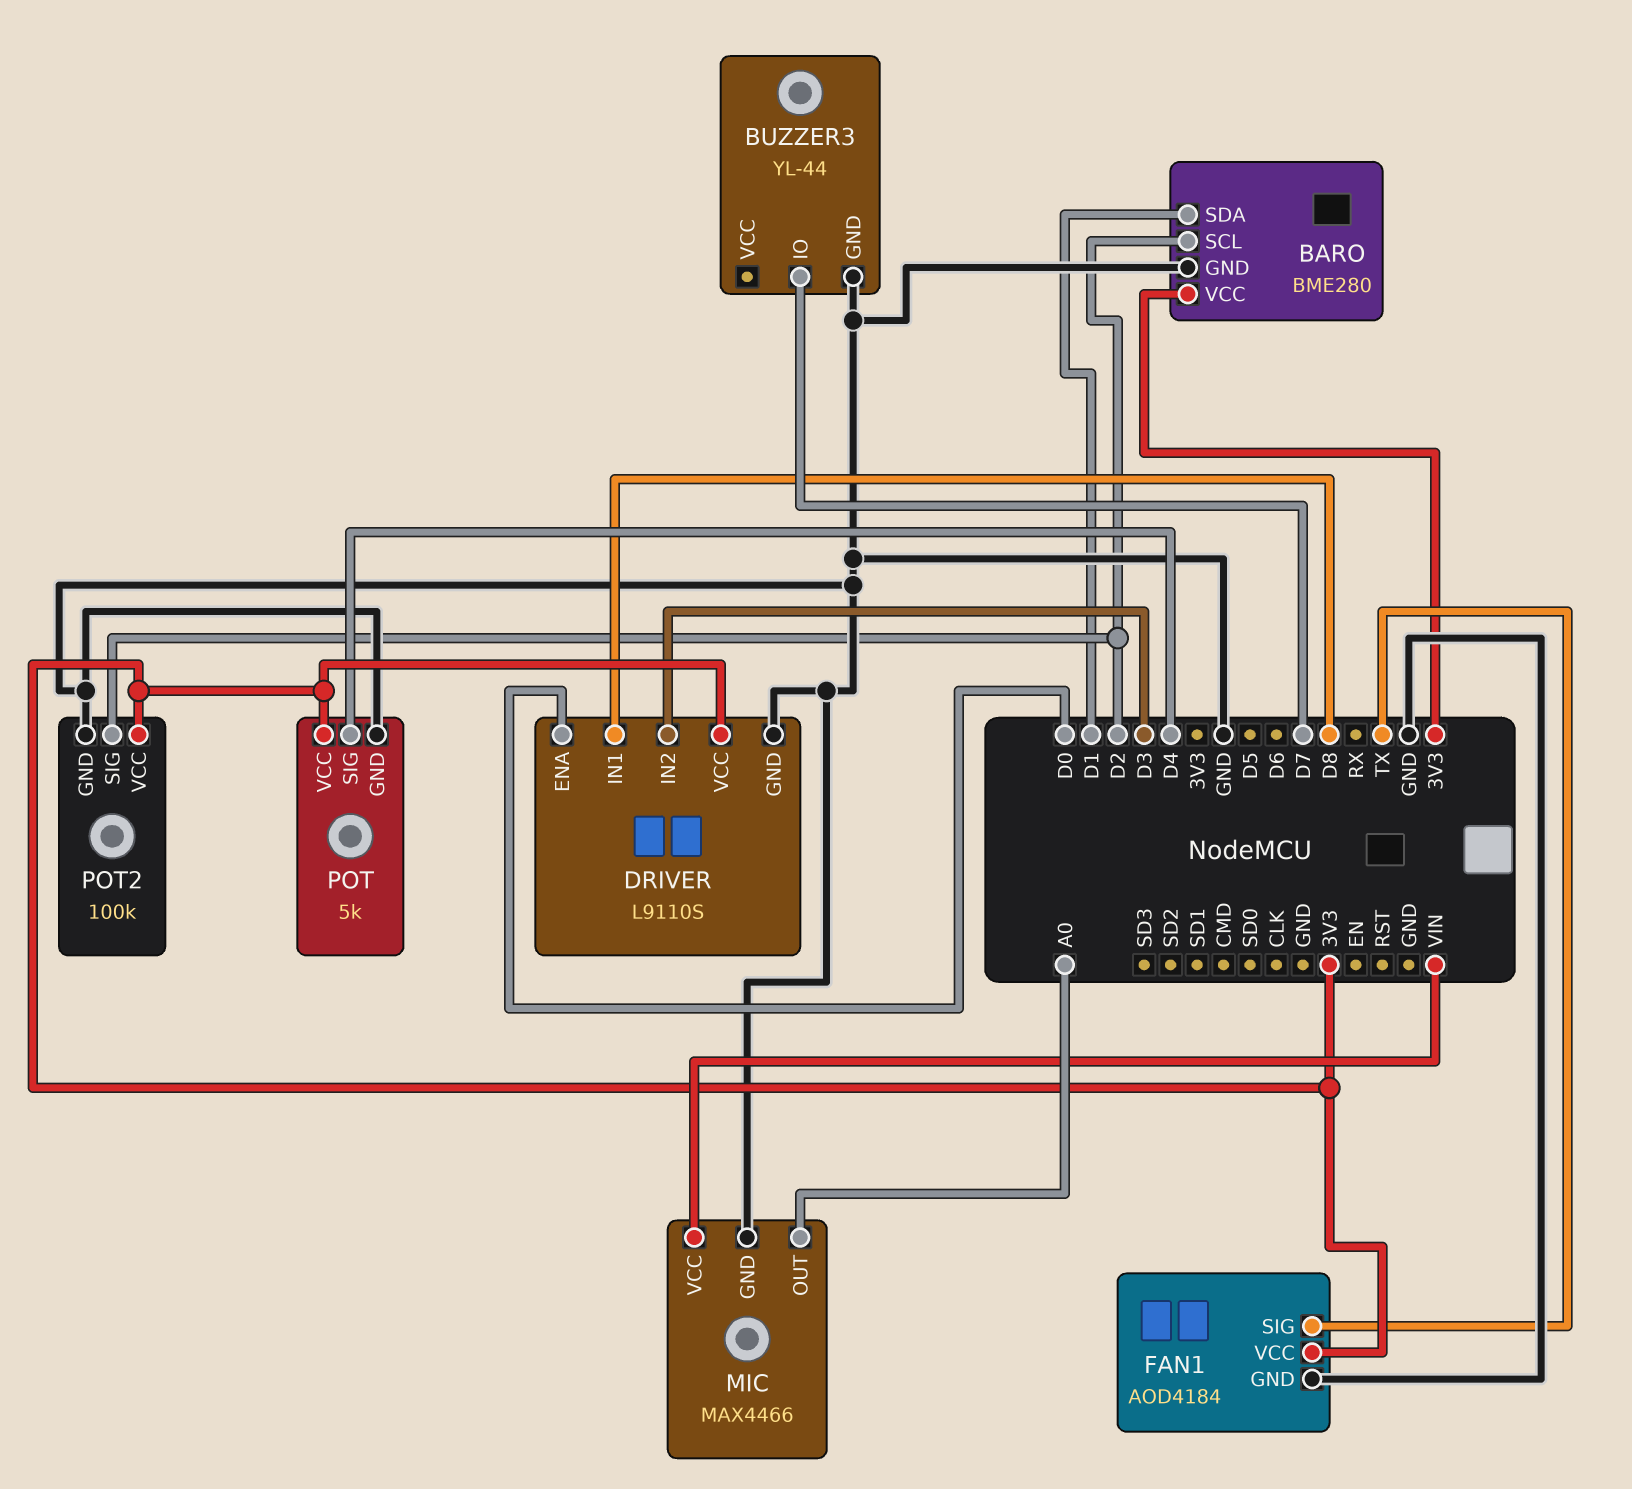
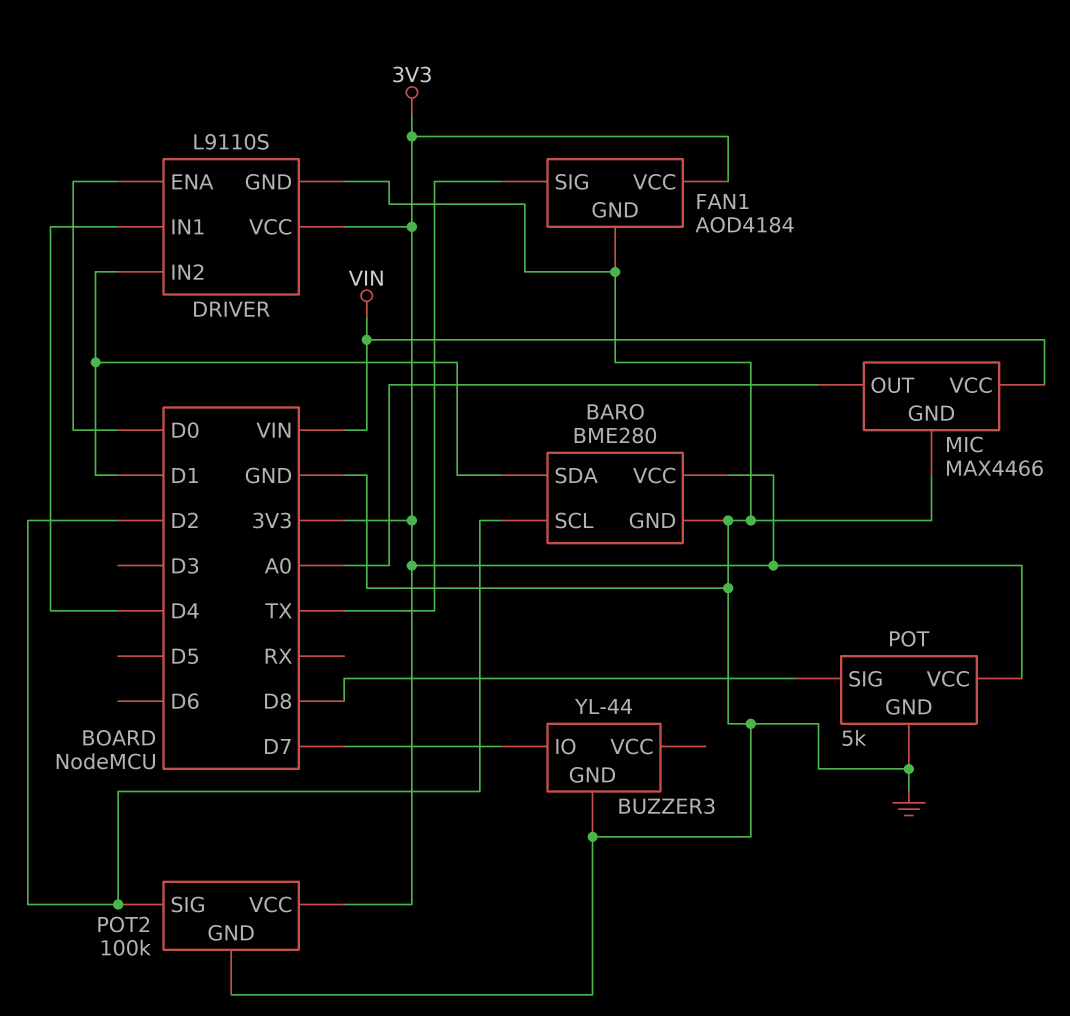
DRIVER pin IN1: D8 -> D4
DRIVER pin IN2: D3 -> D1
POT pin SIG: D4 -> D8

